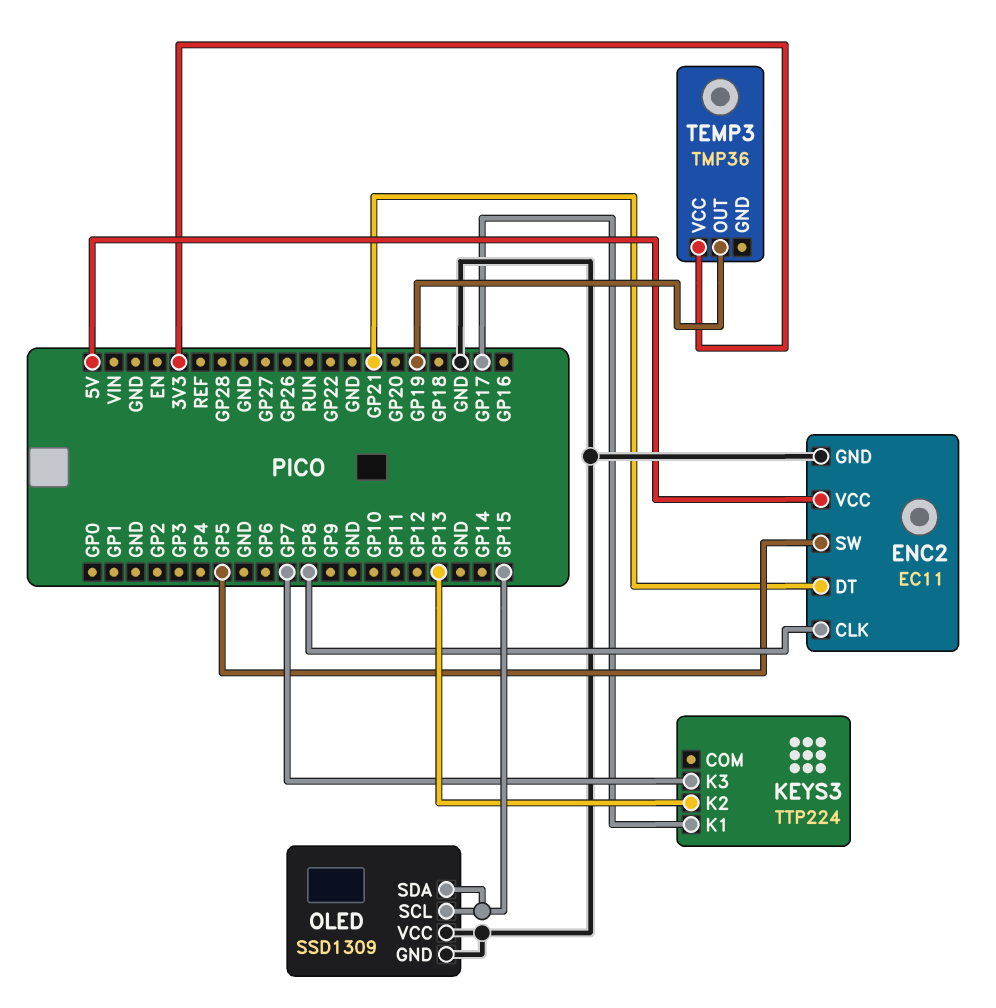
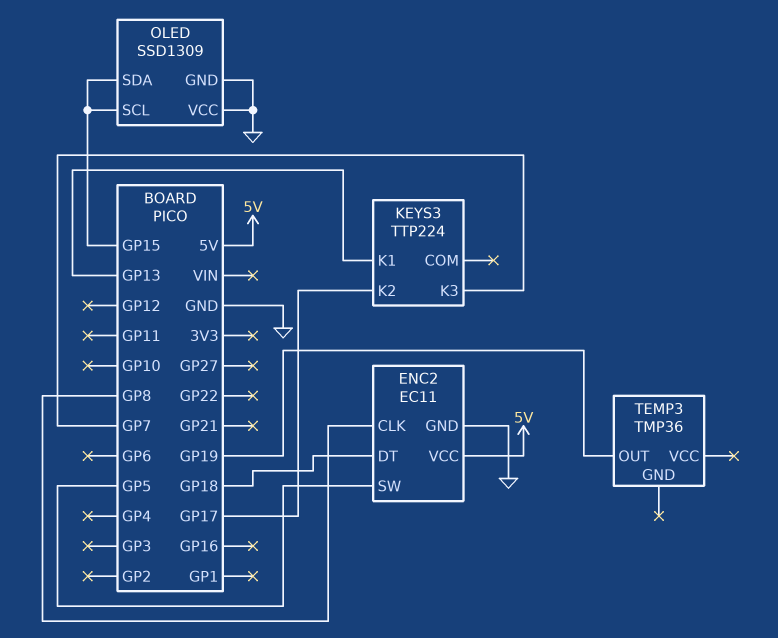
ENC2 pin DT: GP21 -> GP18
KEYS3 pin K1: GP17 -> GP13
KEYS3 pin K2: GP13 -> GP17
TEMP3 pin VCC: 3V3 -> none

